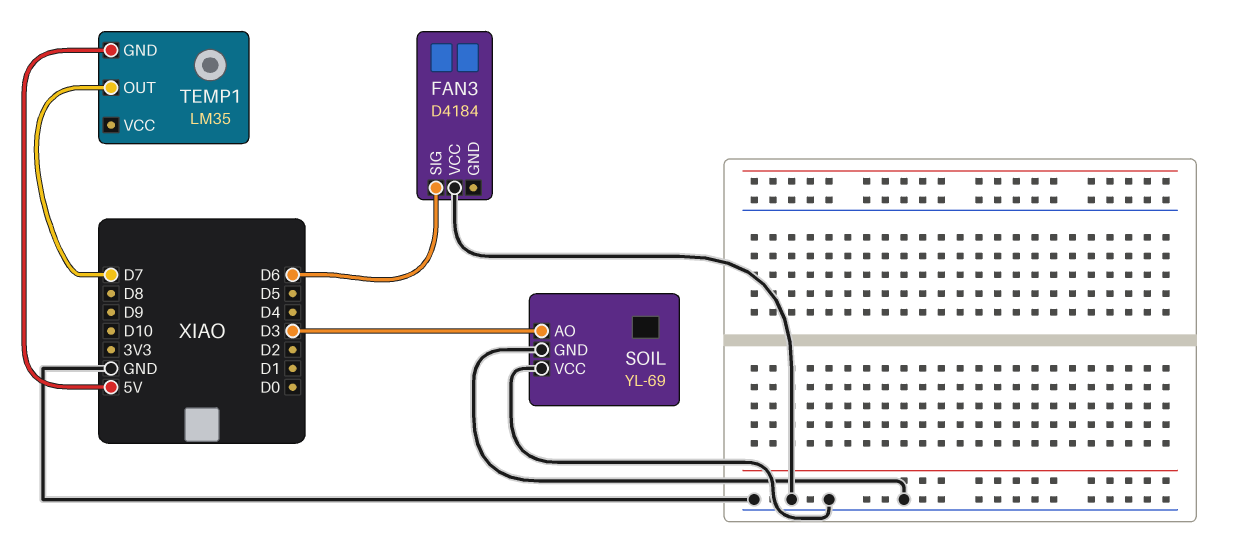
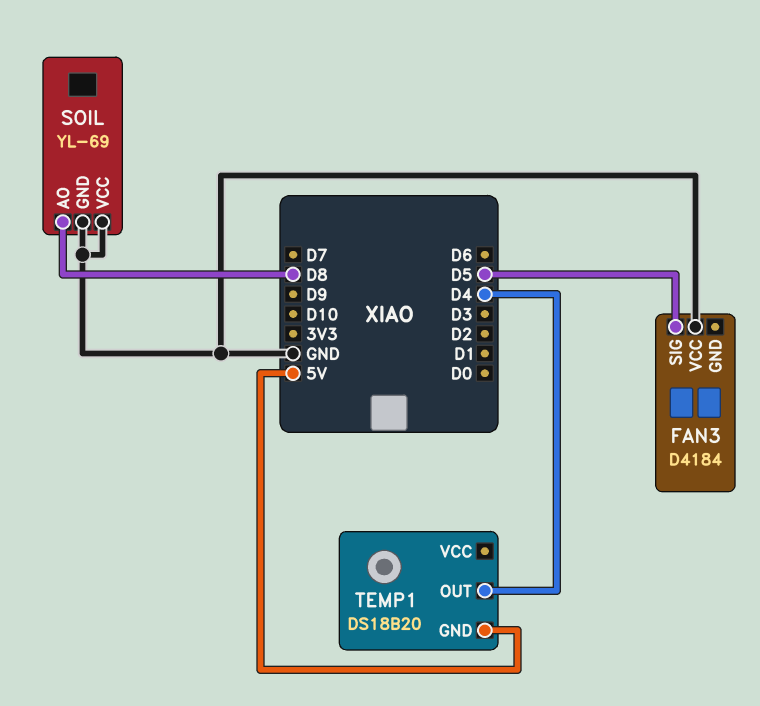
FAN3 pin SIG: D6 -> D5
SOIL pin AO: D3 -> D8
TEMP1: LM35 -> DS18B20
TEMP1 pin OUT: D7 -> D4

